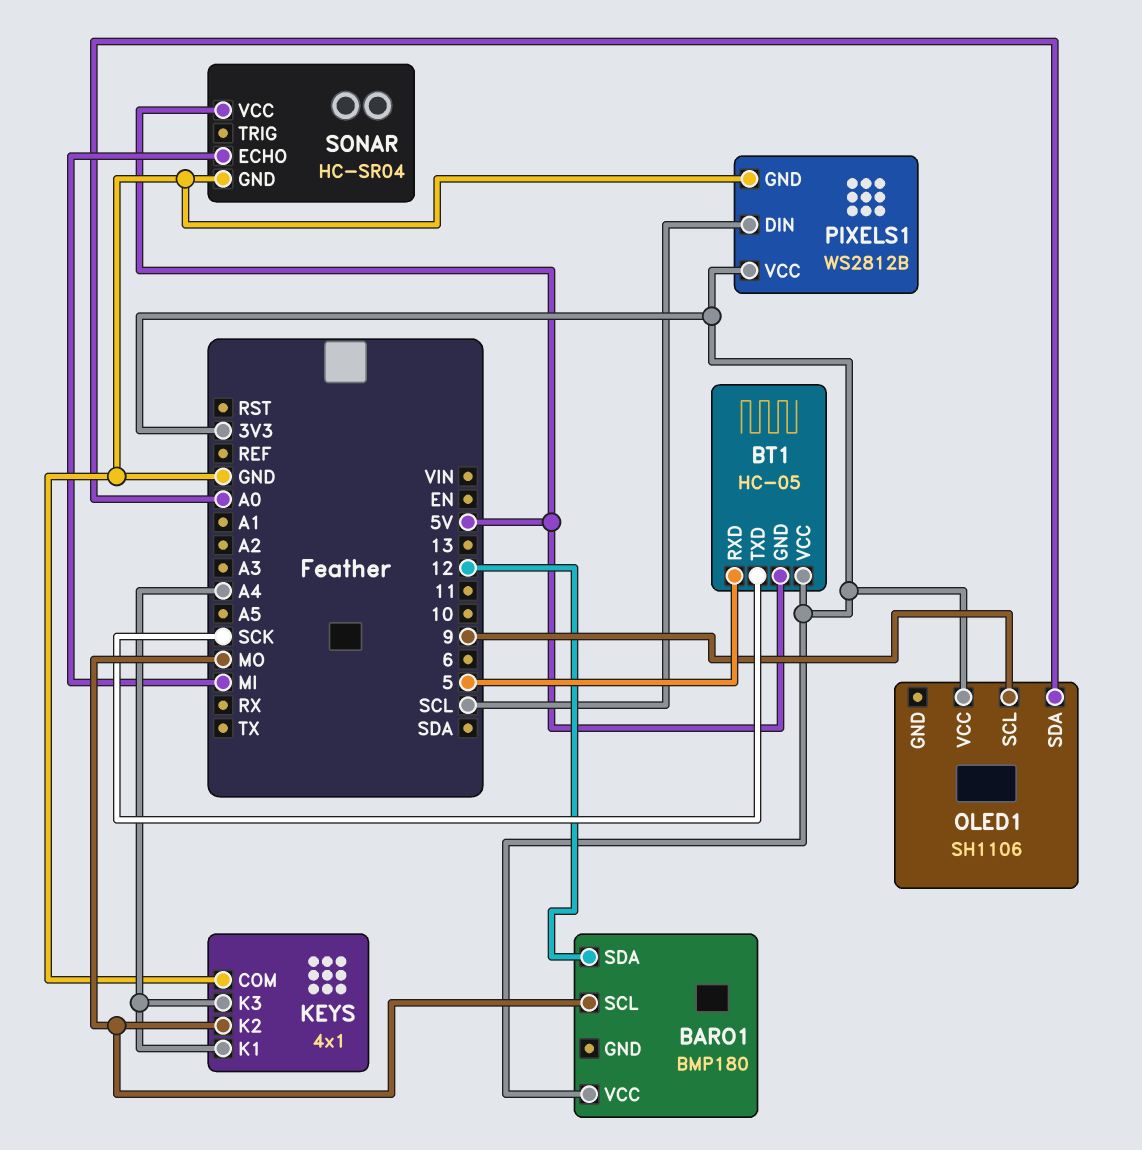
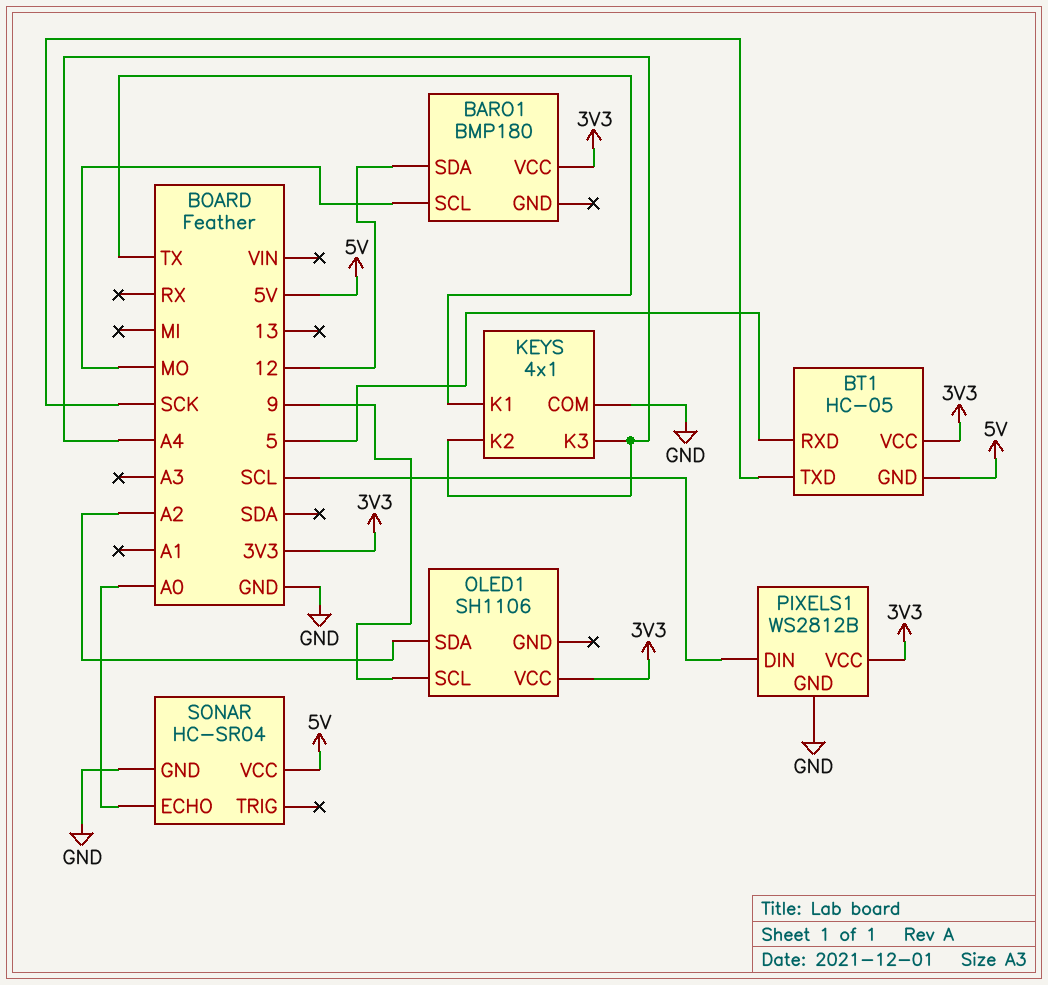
KEYS pin K1: A4 -> TX
KEYS pin K2: MO -> A4
OLED1 pin SDA: A0 -> A2
SONAR pin ECHO: MI -> A0

